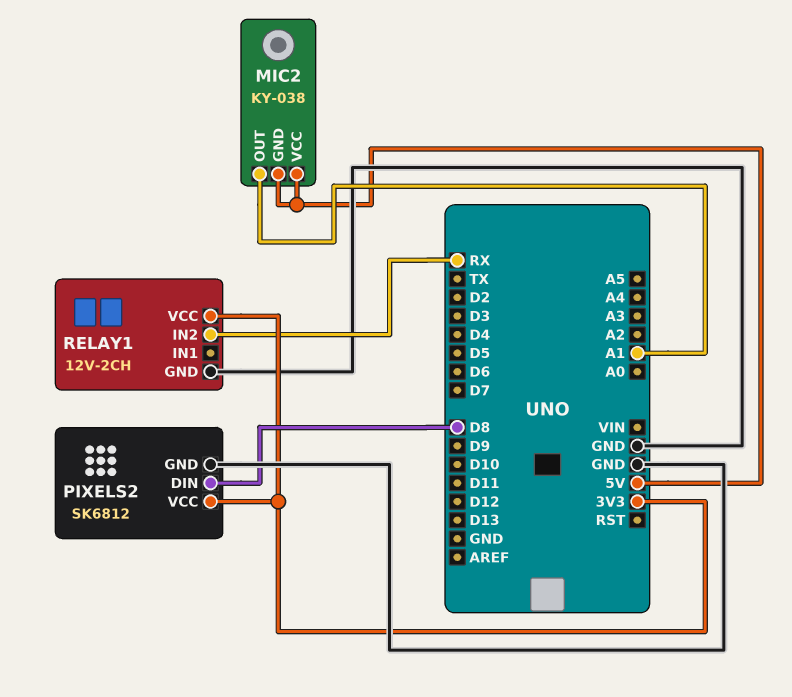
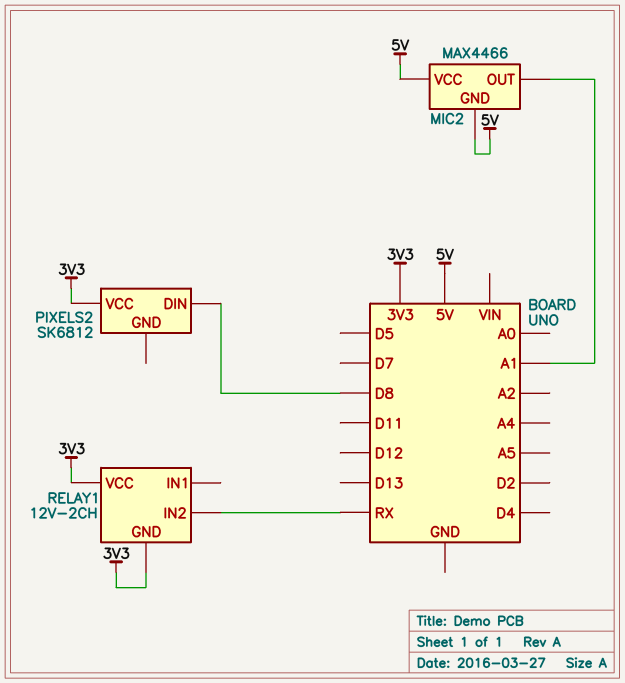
MIC2: KY-038 -> MAX4466
PIXELS2 pin GND: GND -> none
RELAY1 pin GND: GND -> 3V3

